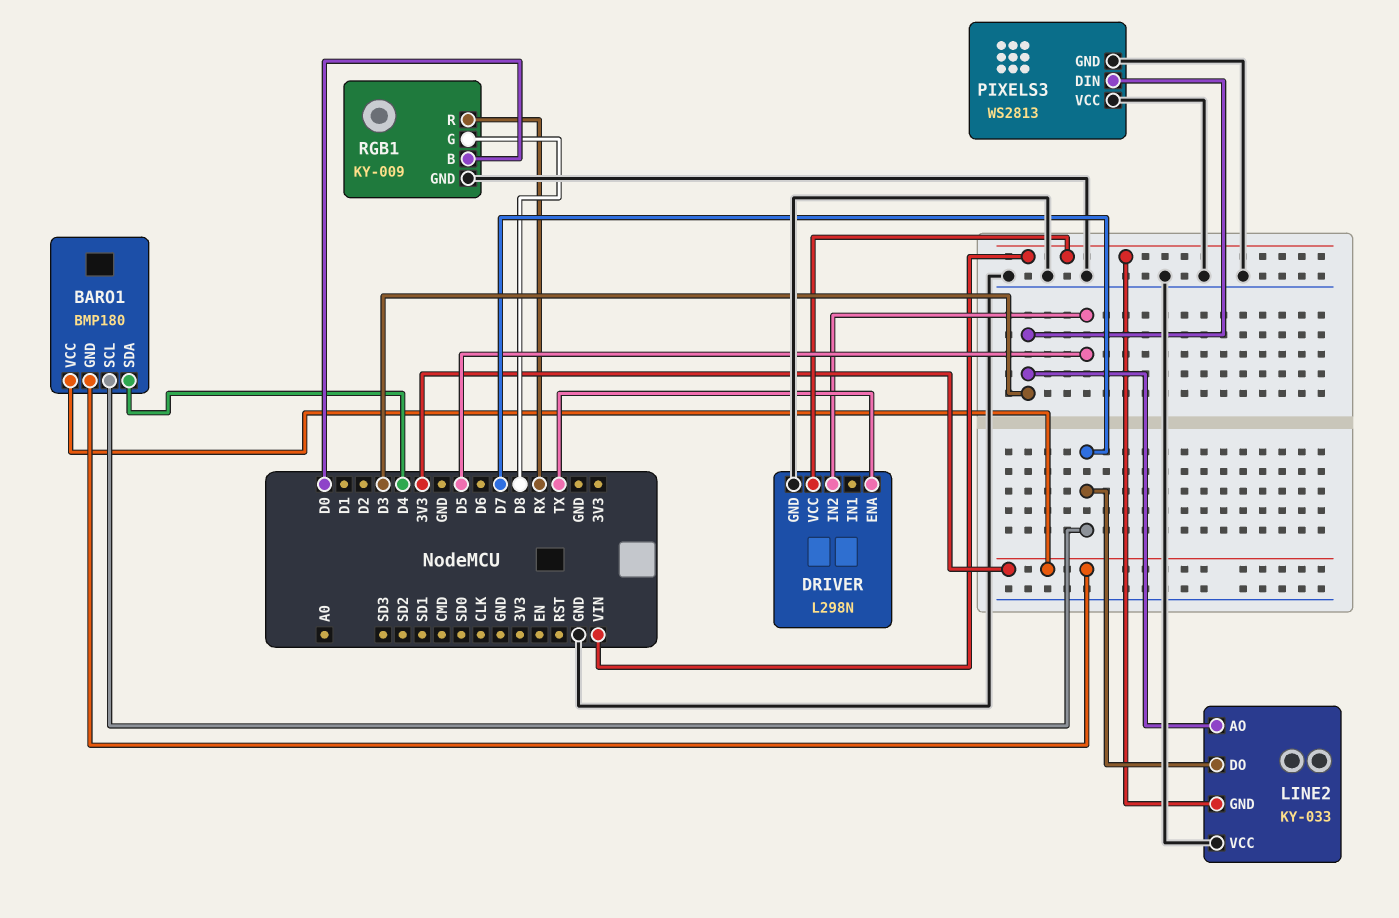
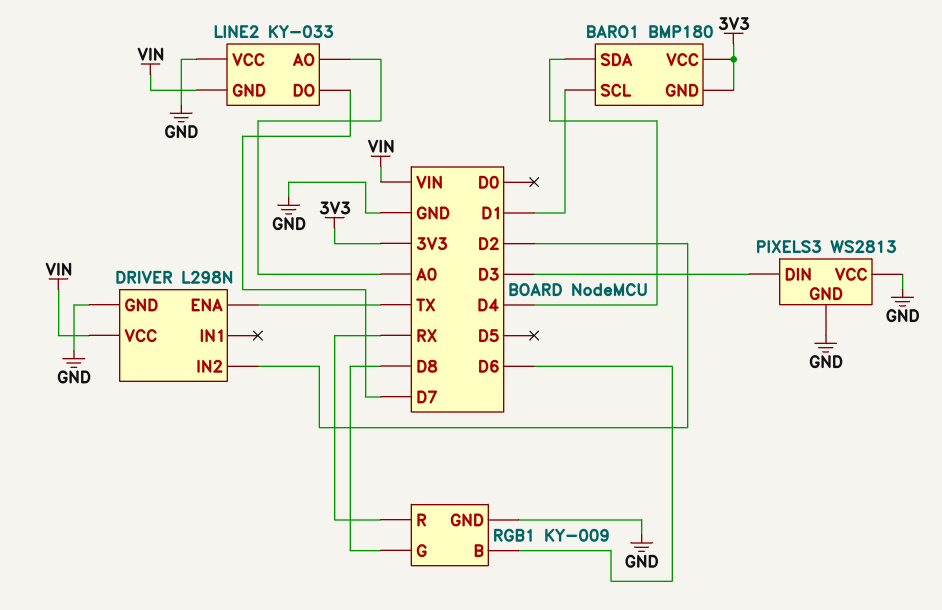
BARO1 pin SCL: D7 -> D1
DRIVER pin IN2: D5 -> D2
LINE2 pin AO: D3 -> A0
RGB1 pin B: D0 -> D6

